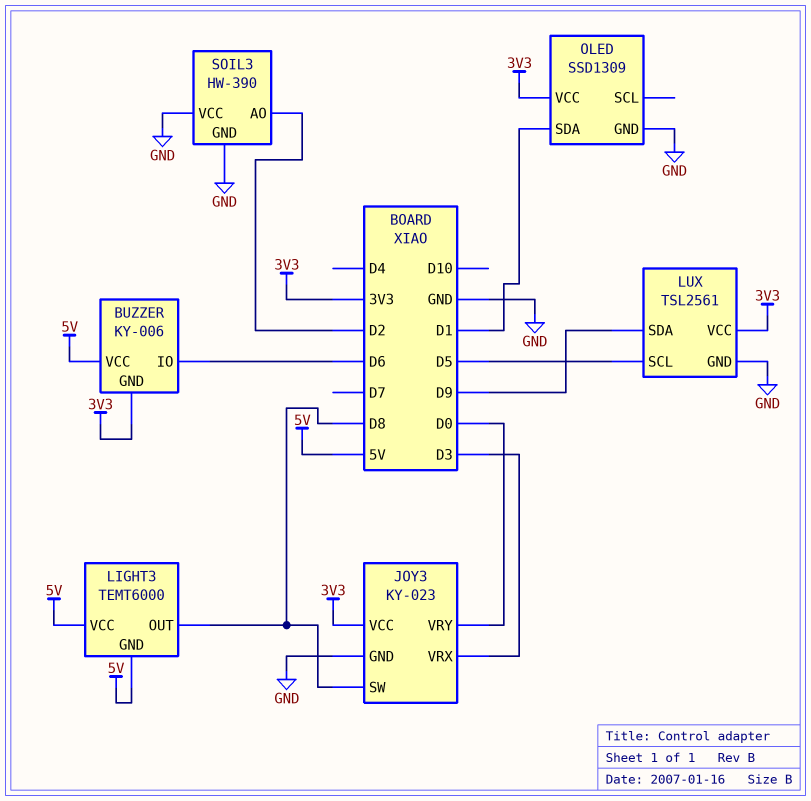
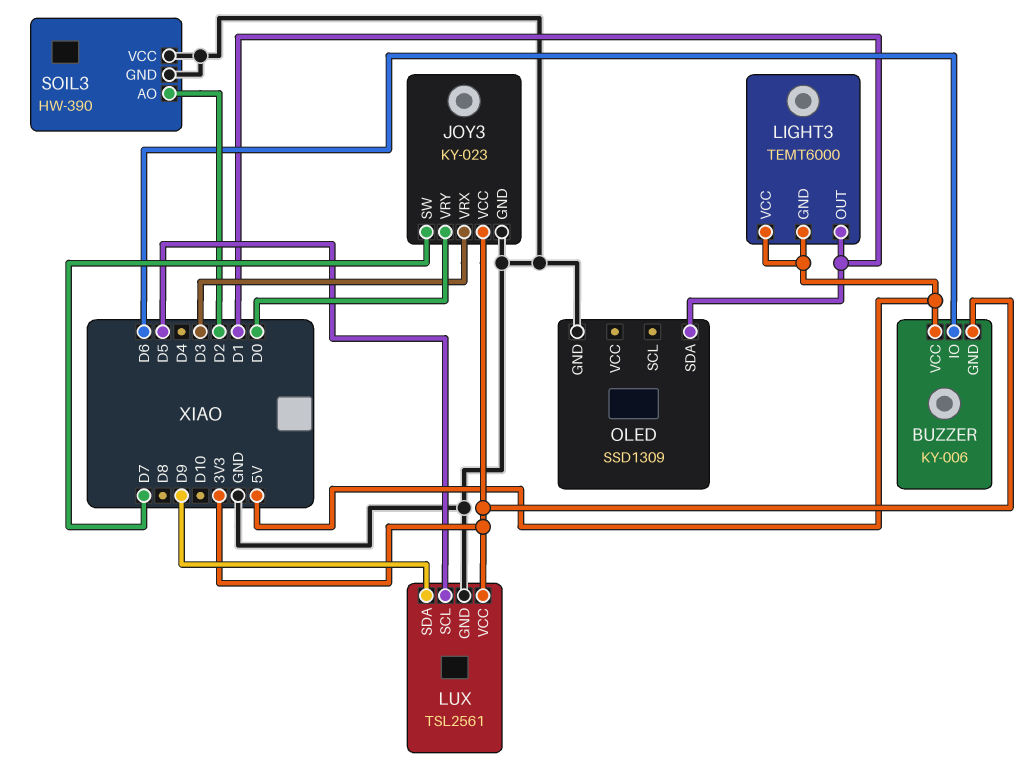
JOY3 pin SW: D8 -> D7
LIGHT3 pin OUT: D8 -> D1
OLED pin VCC: 3V3 -> none

